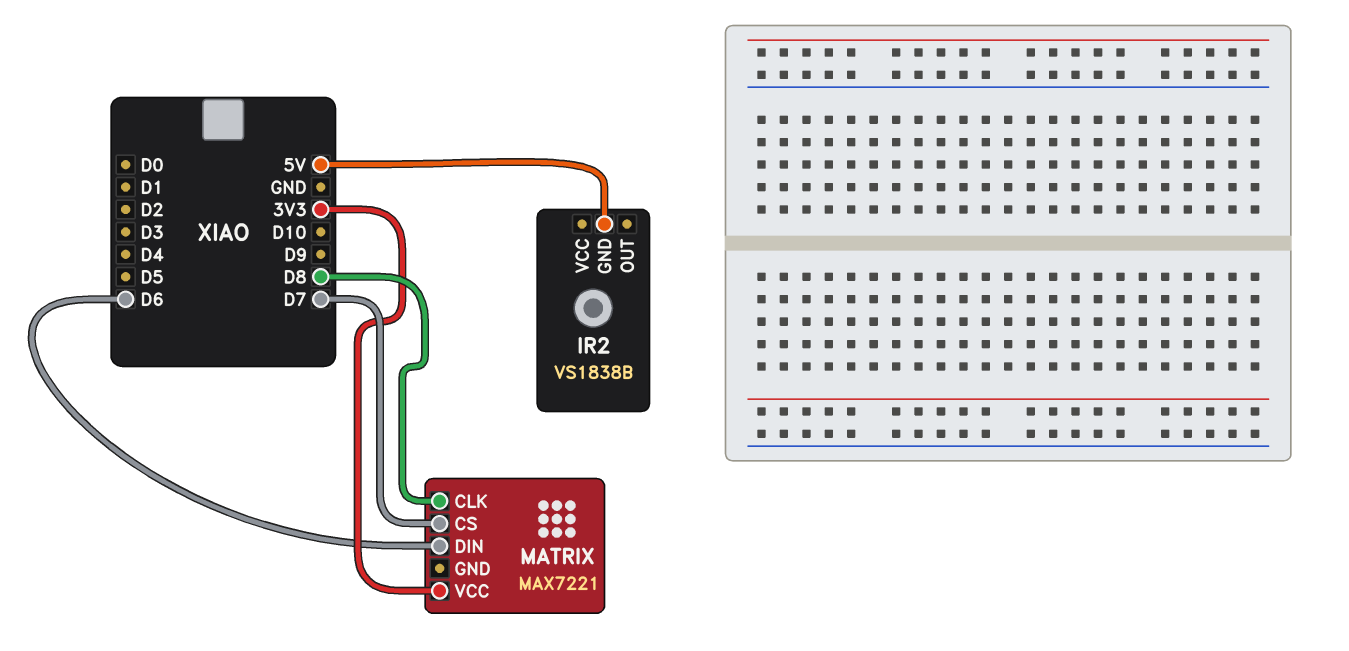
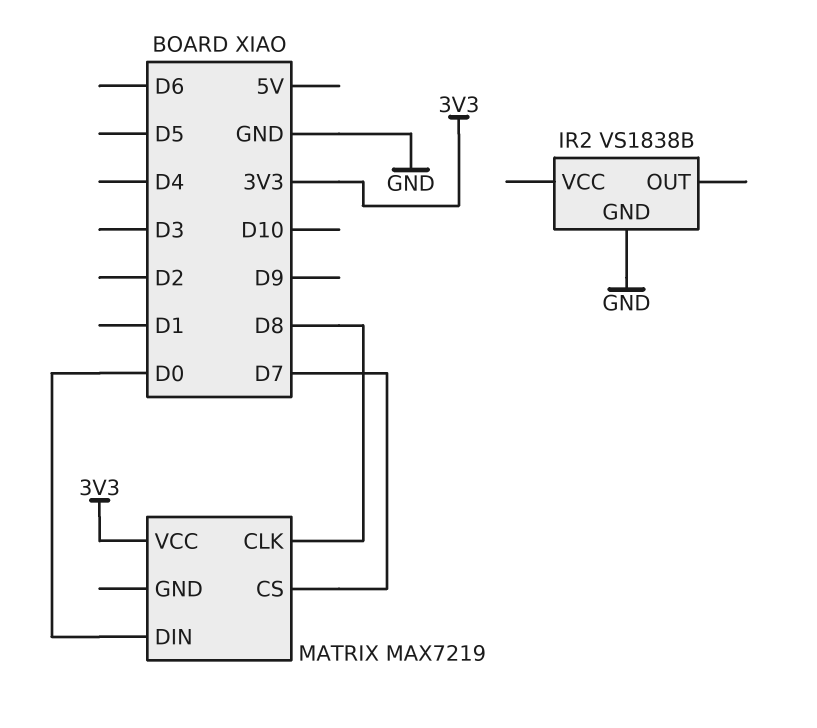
IR2 pin GND: 5V -> GND
MATRIX: MAX7221 -> MAX7219
MATRIX pin DIN: D6 -> D0

